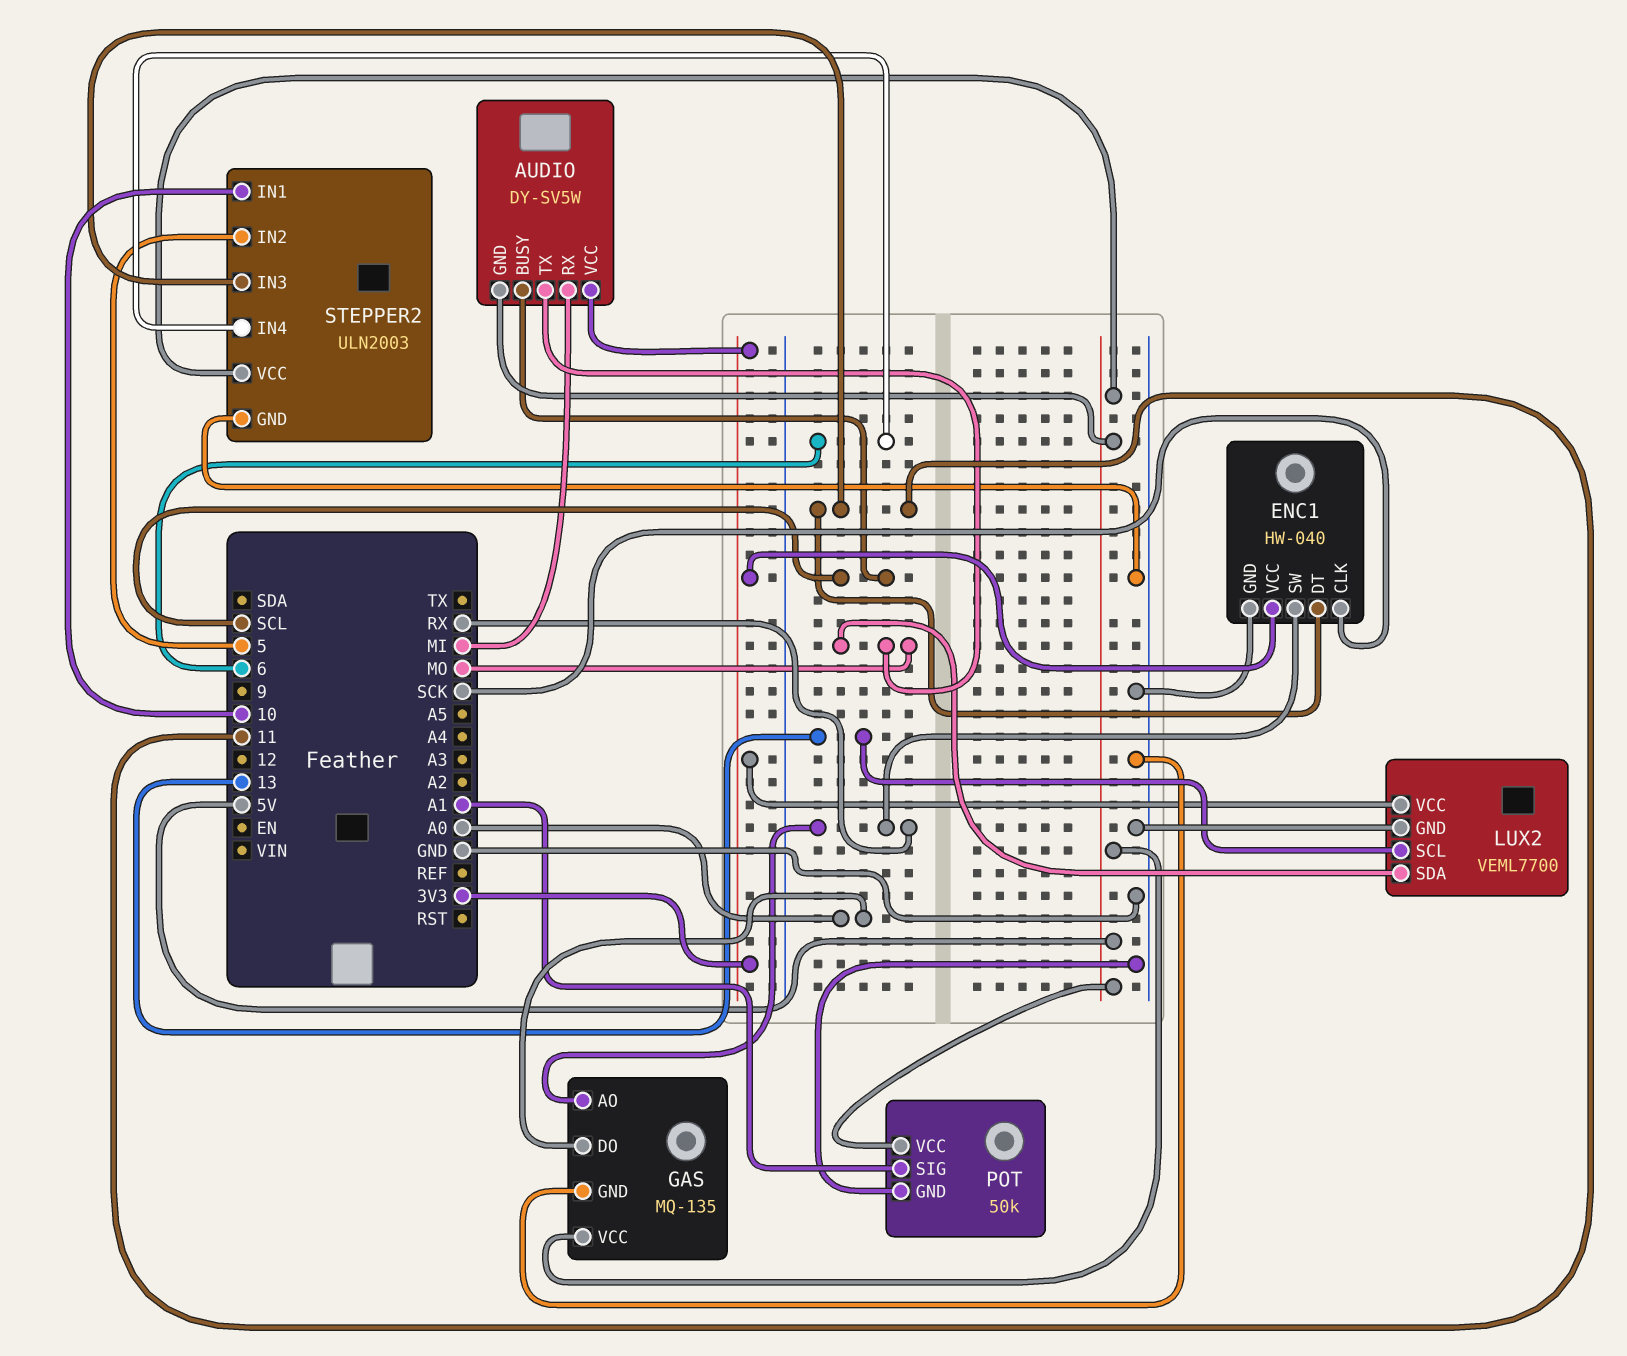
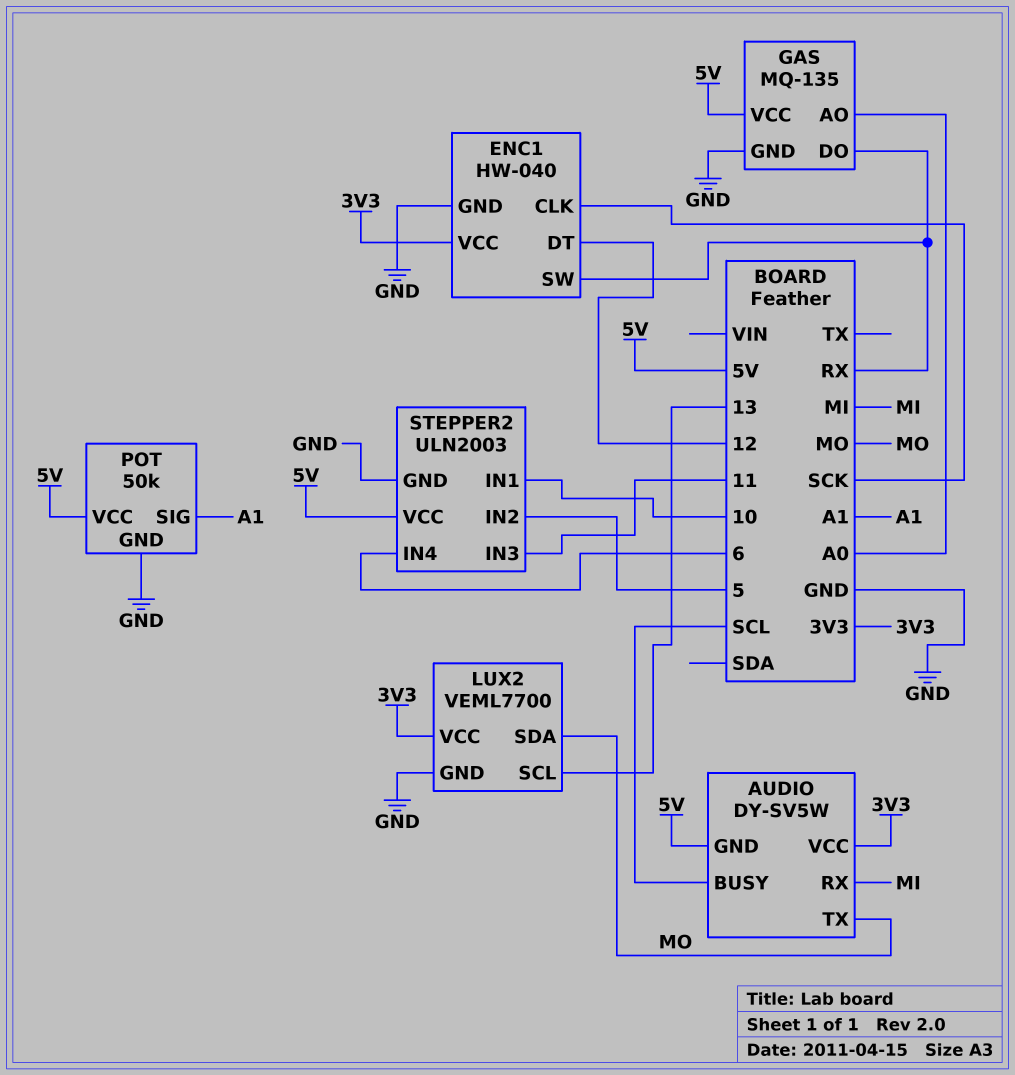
ENC1 pin DT: 11 -> 12
GAS pin AO: RX -> A0
GAS pin DO: A0 -> RX

